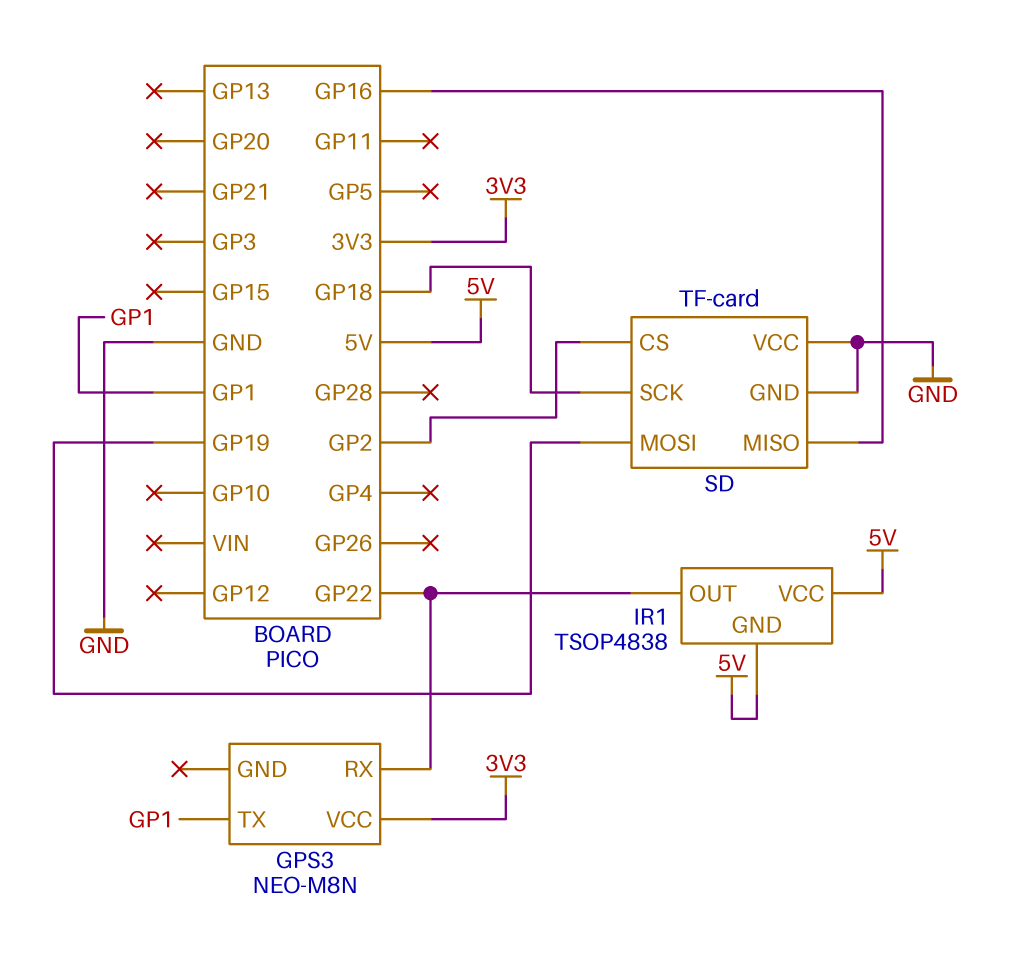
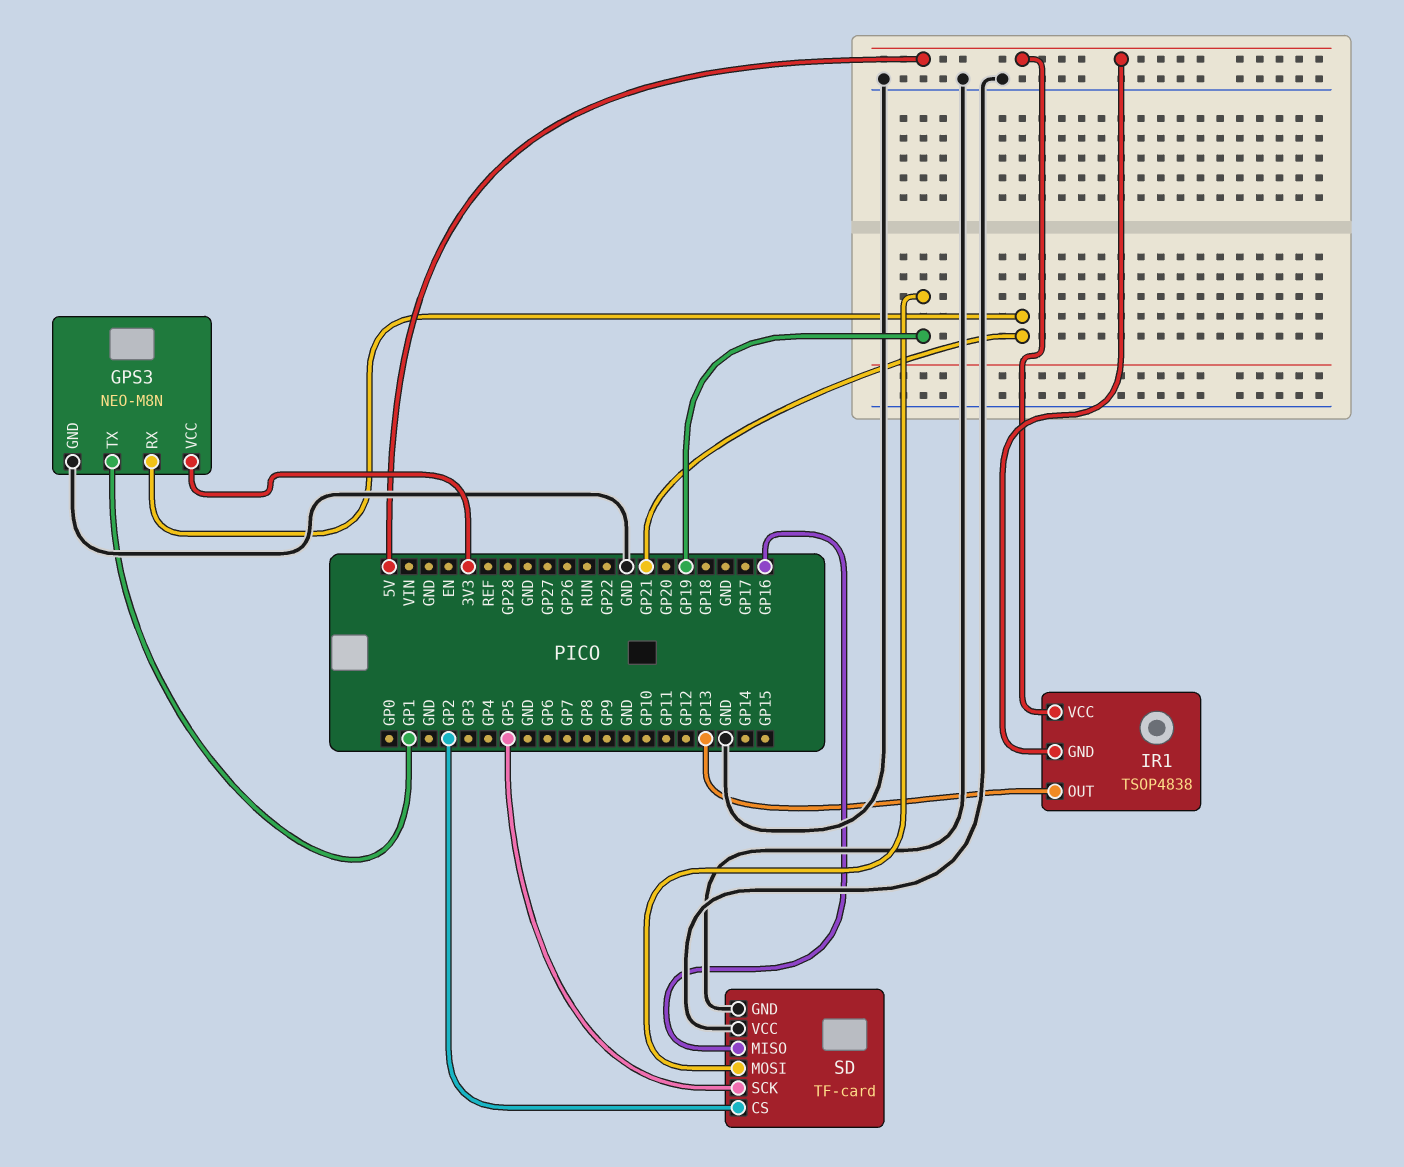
GPS3 pin GND: none -> GND
GPS3 pin RX: GP22 -> GP21
IR1 pin OUT: GP22 -> GP13
SD pin SCK: GP18 -> GP5

